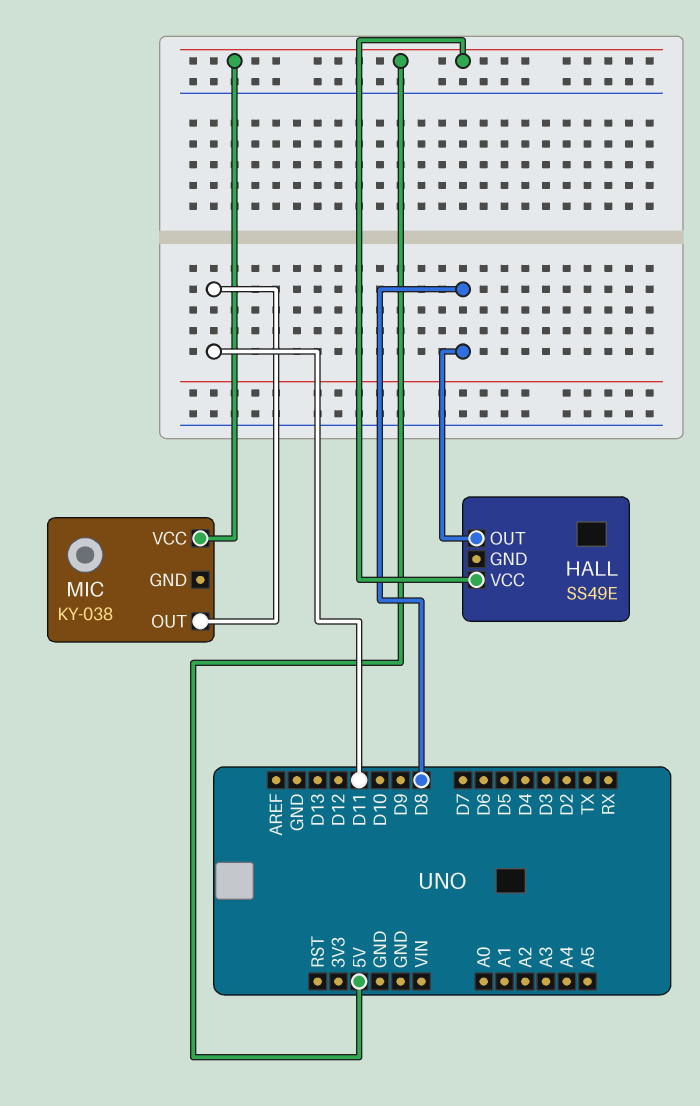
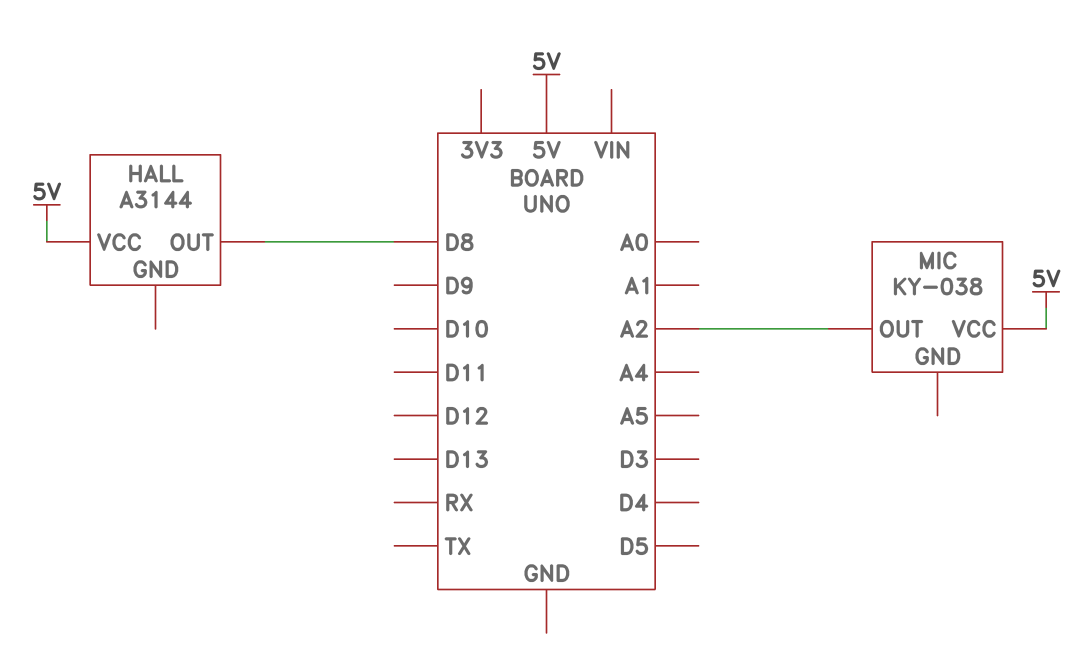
HALL: SS49E -> A3144
MIC pin OUT: D11 -> A2

